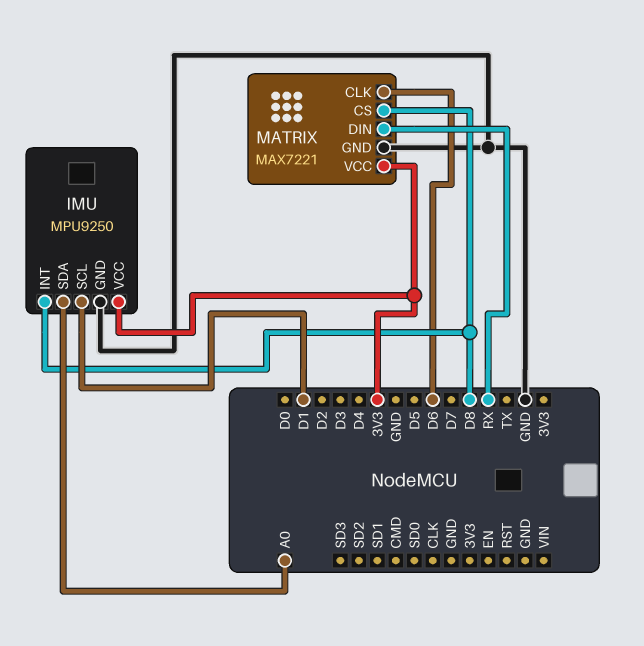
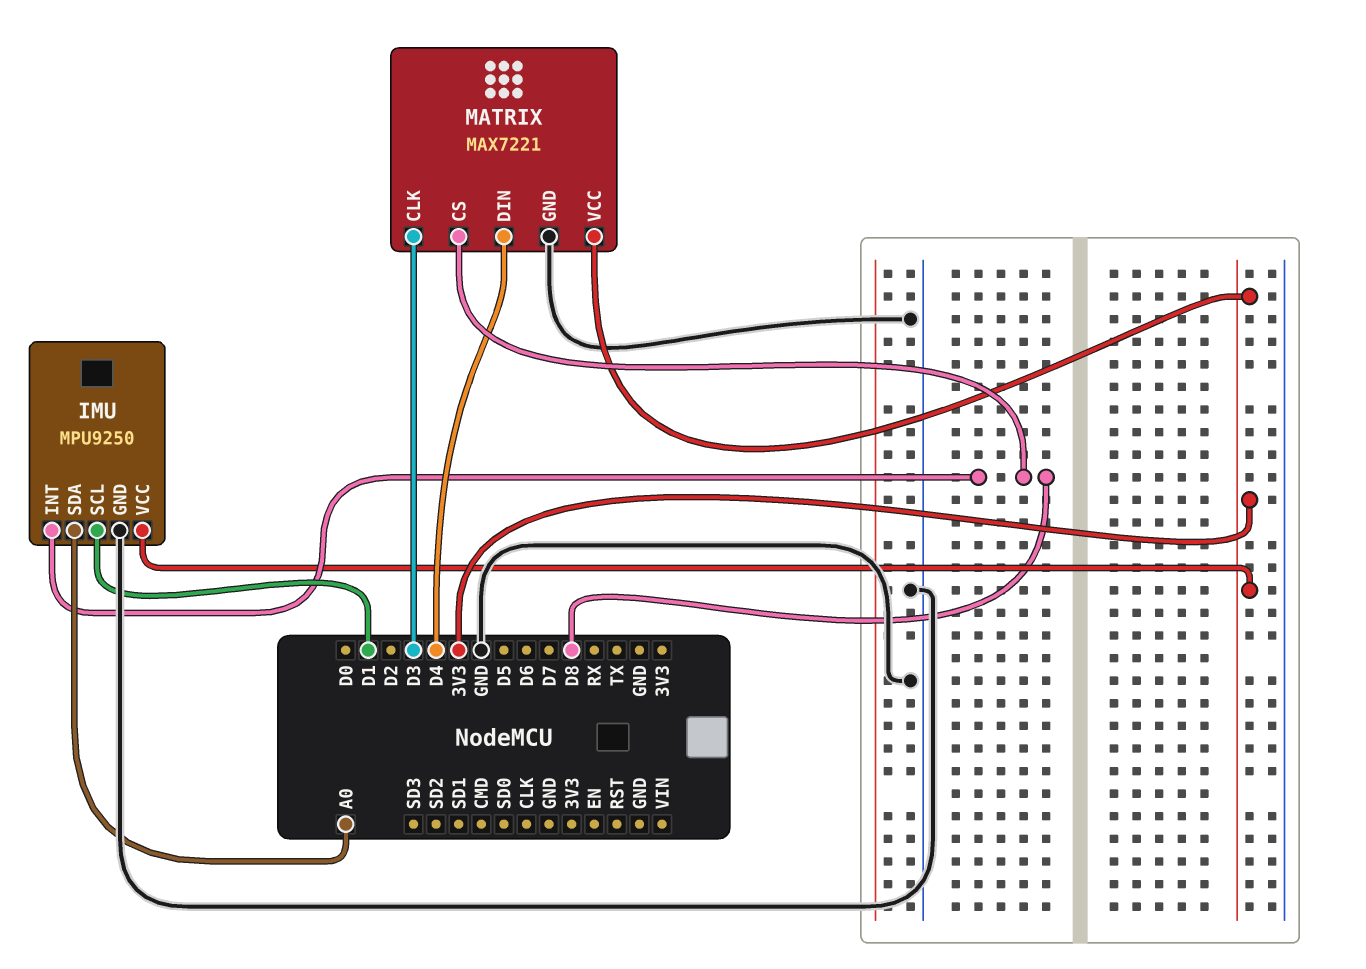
MATRIX pin CLK: D6 -> D3
MATRIX pin DIN: RX -> D4

